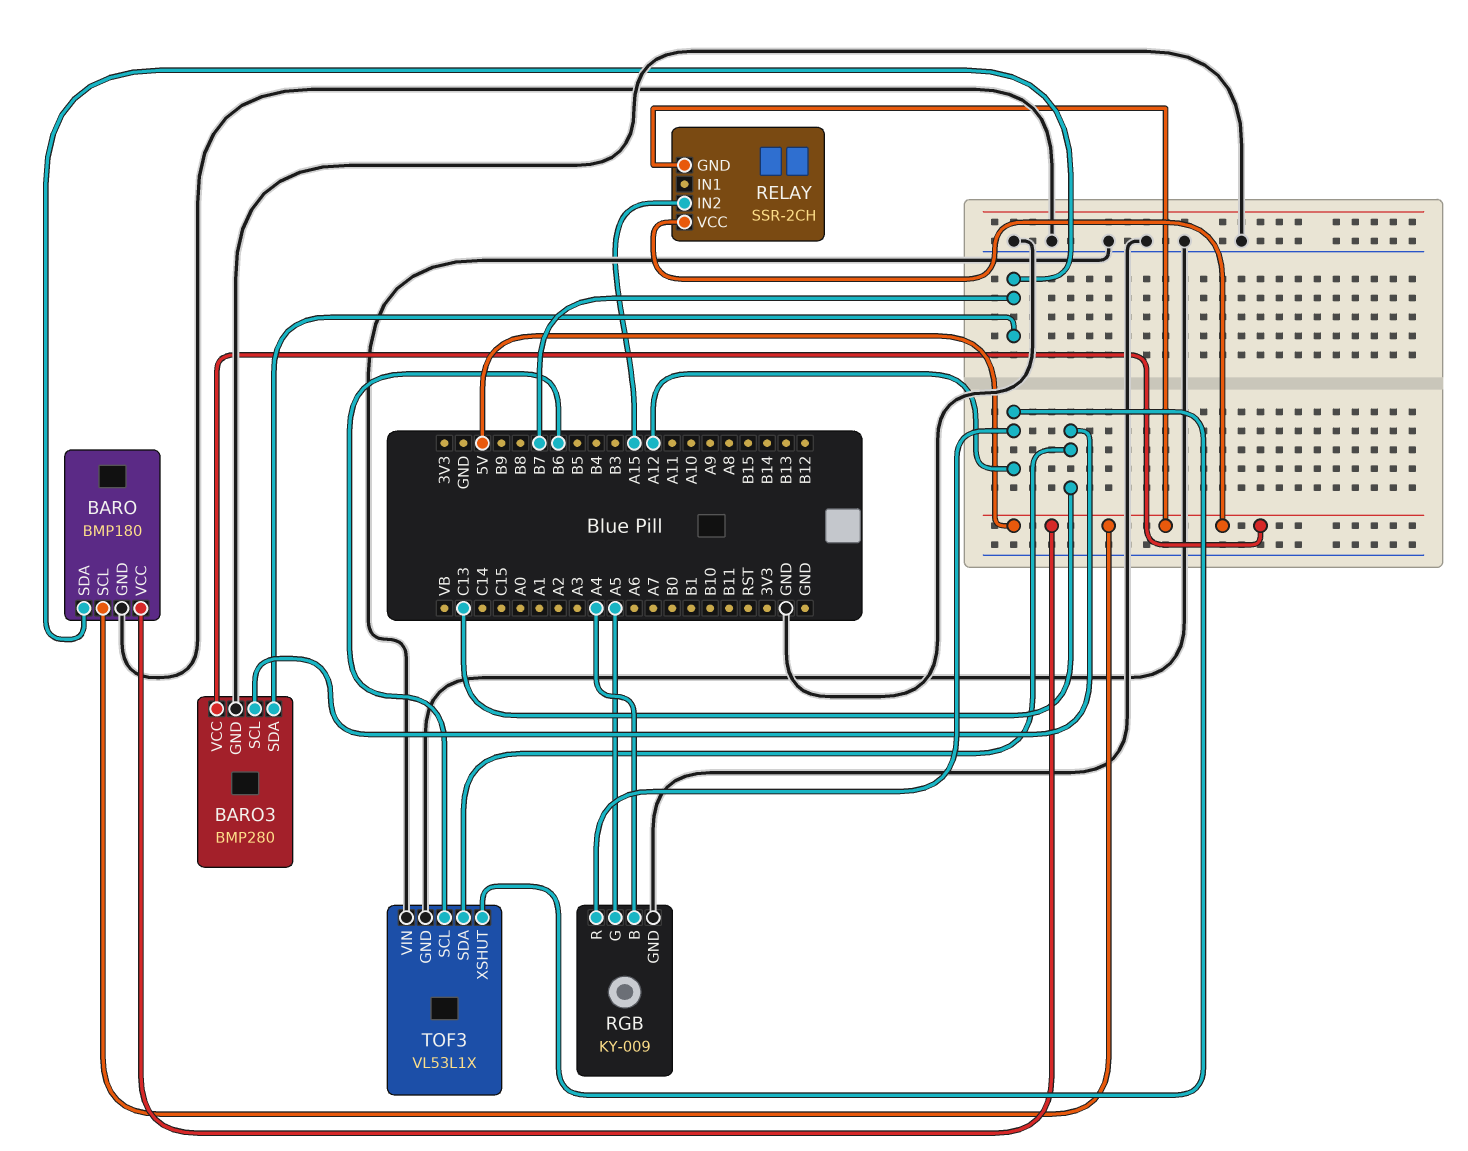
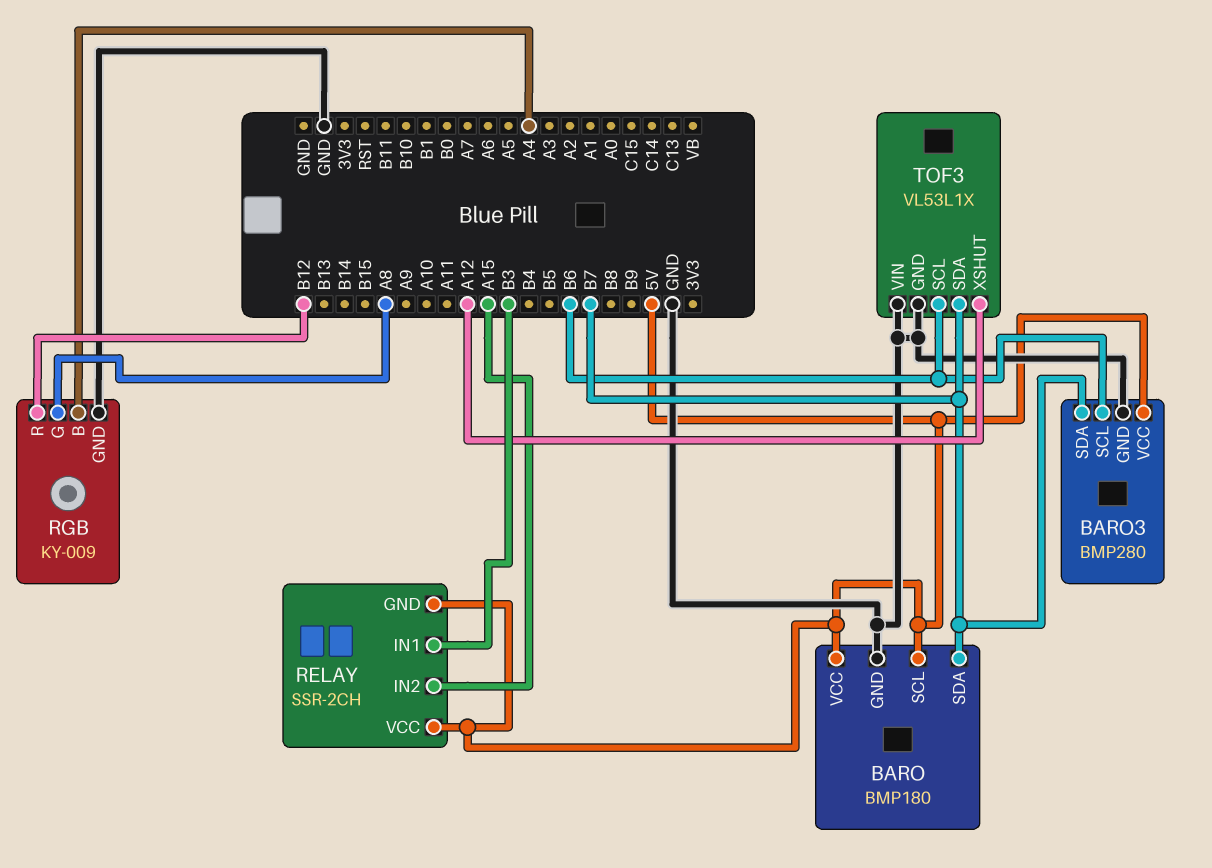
BARO3 pin SCL: C13 -> B6
RELAY pin IN1: none -> B3
RGB pin G: A5 -> A8
RGB pin R: A12 -> B12
TOF3 pin SDA: C13 -> B7

